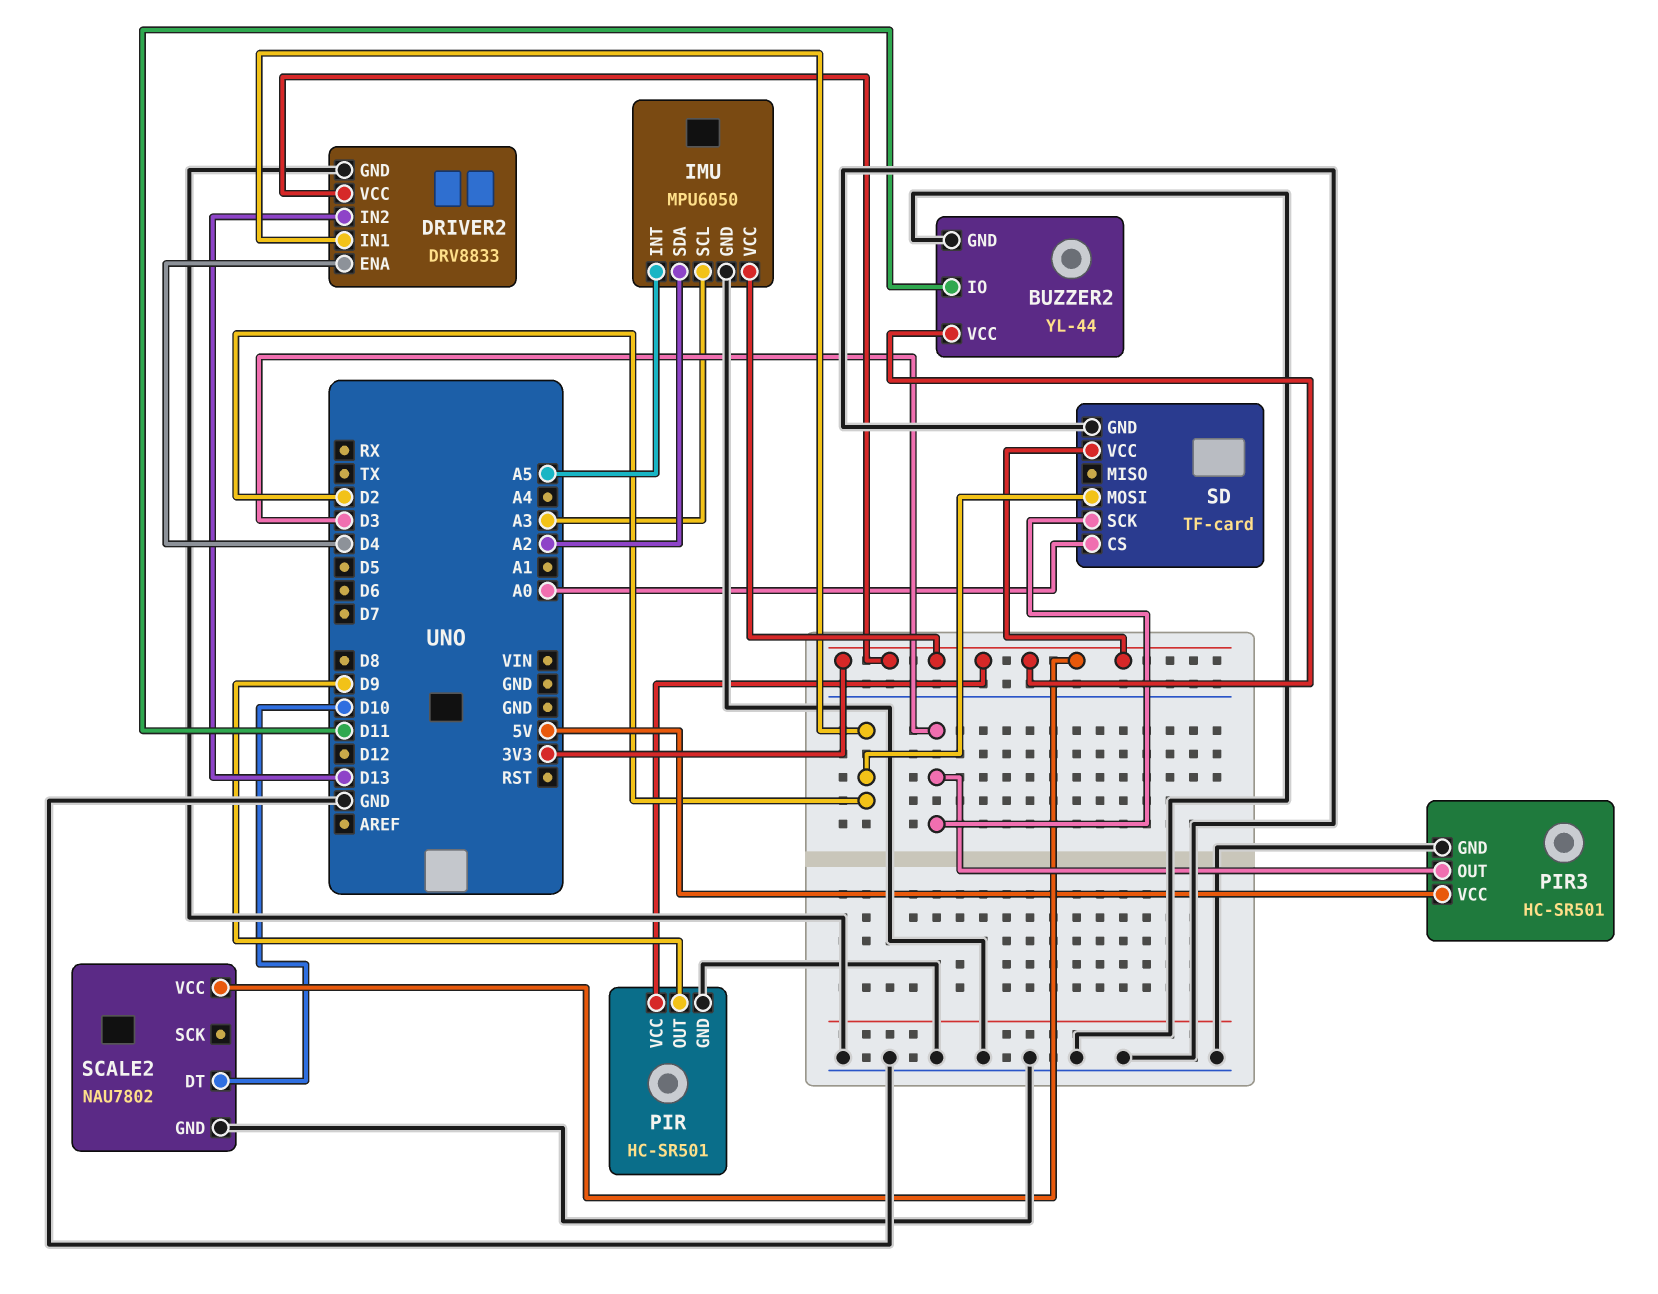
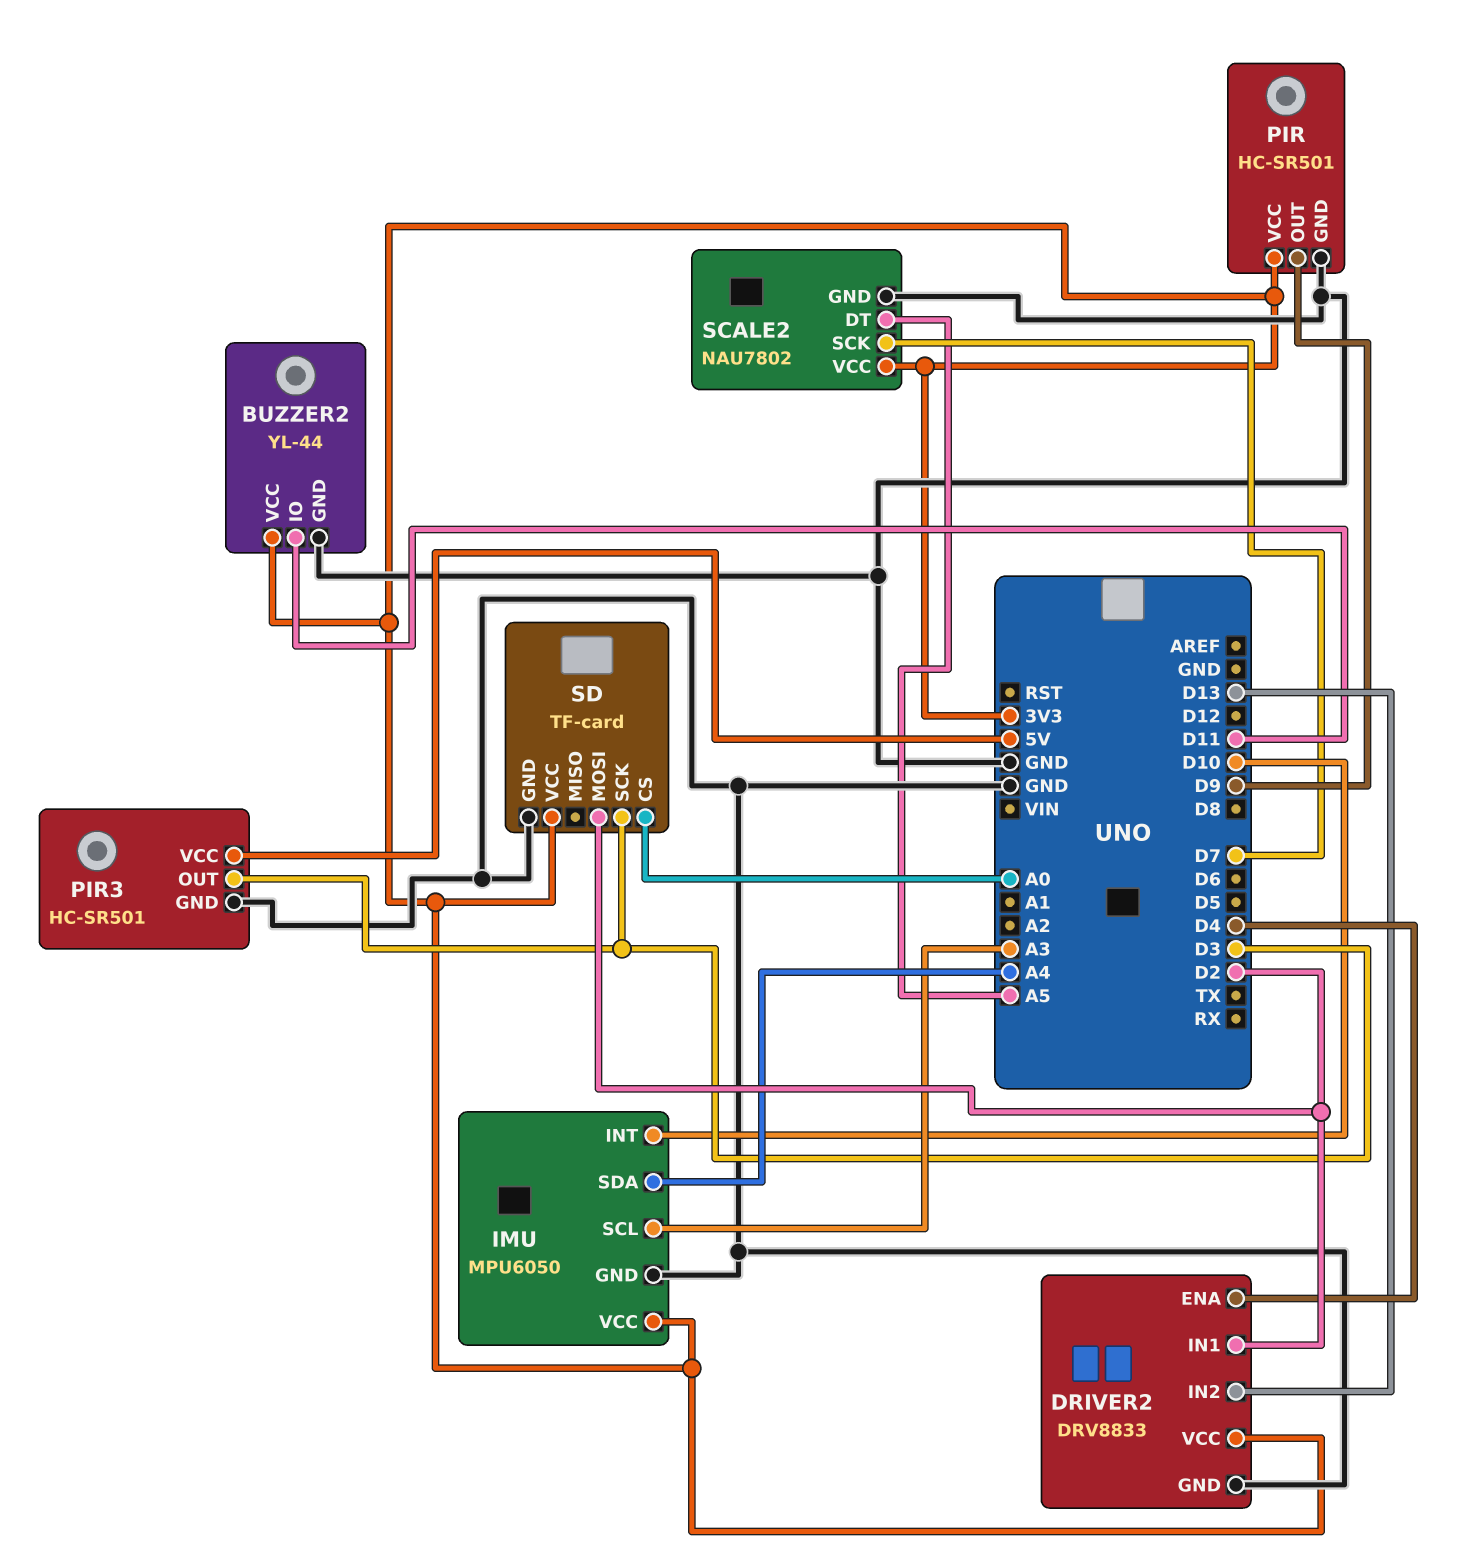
IMU pin INT: A5 -> D10
IMU pin SDA: A2 -> A4
SCALE2 pin DT: D10 -> A5
SCALE2 pin SCK: none -> D7

